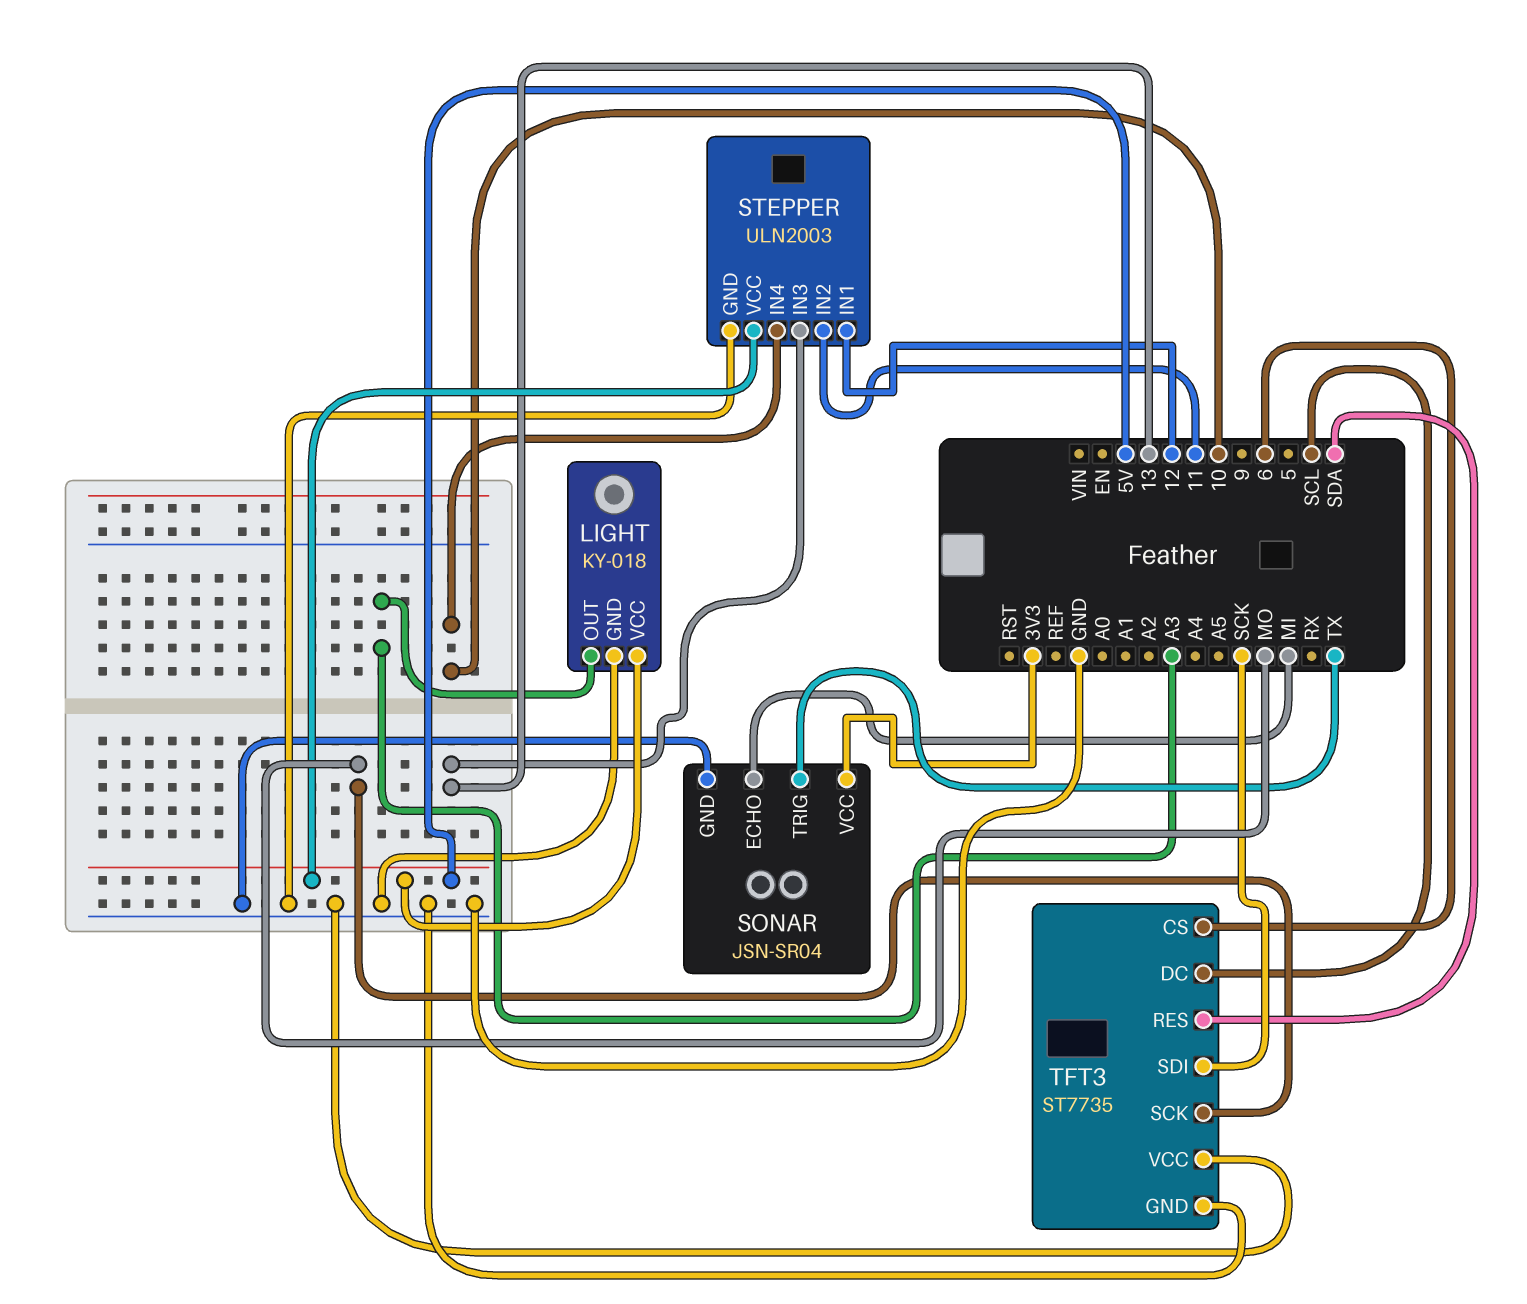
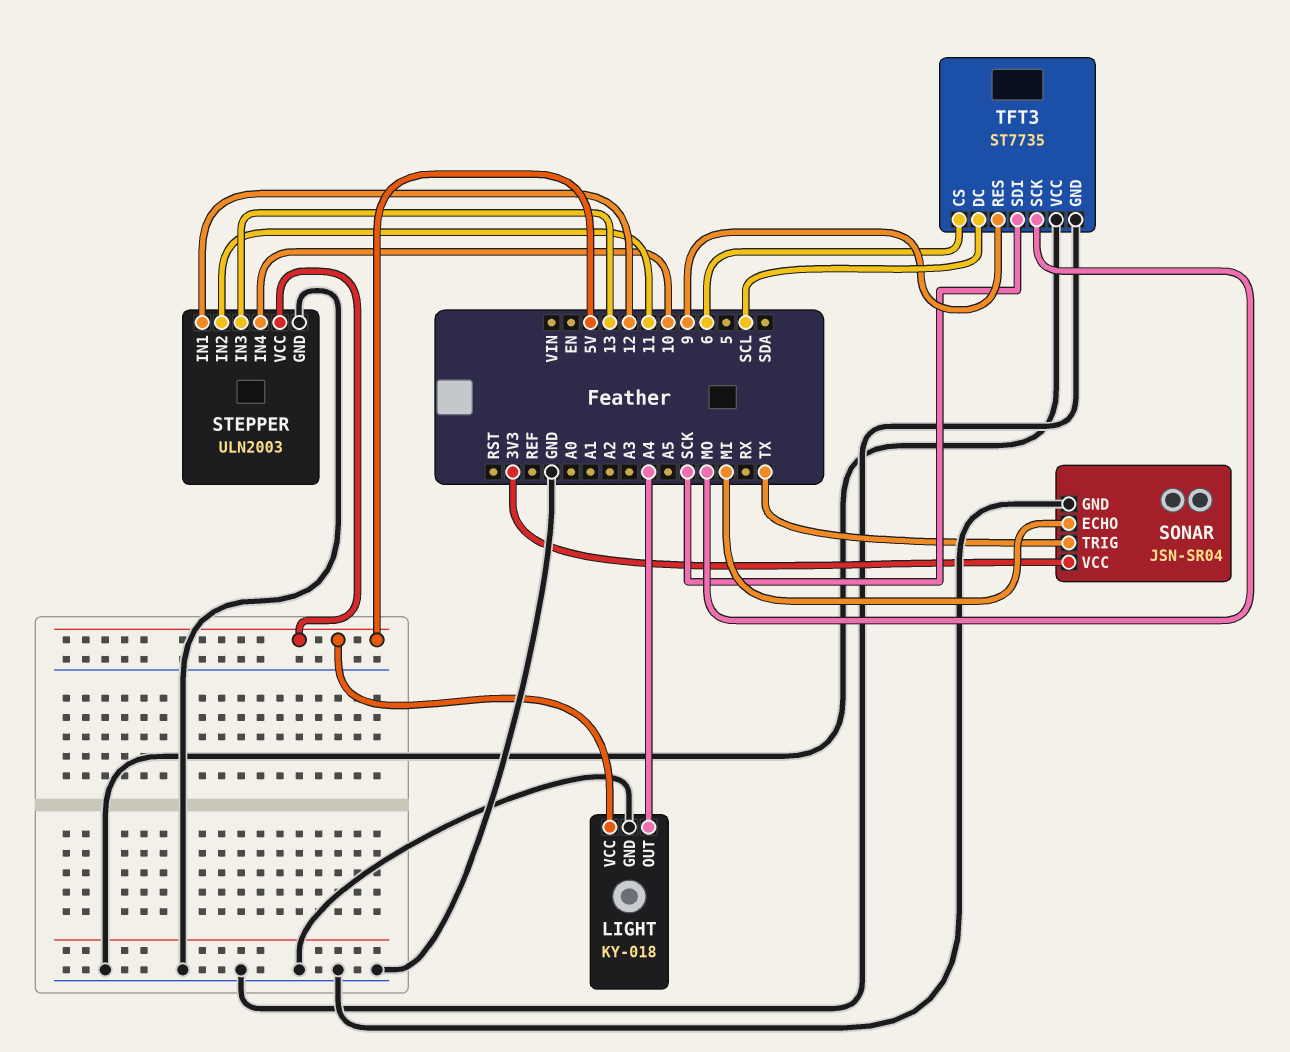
LIGHT pin OUT: A3 -> A4
TFT3 pin RES: SDA -> 9

